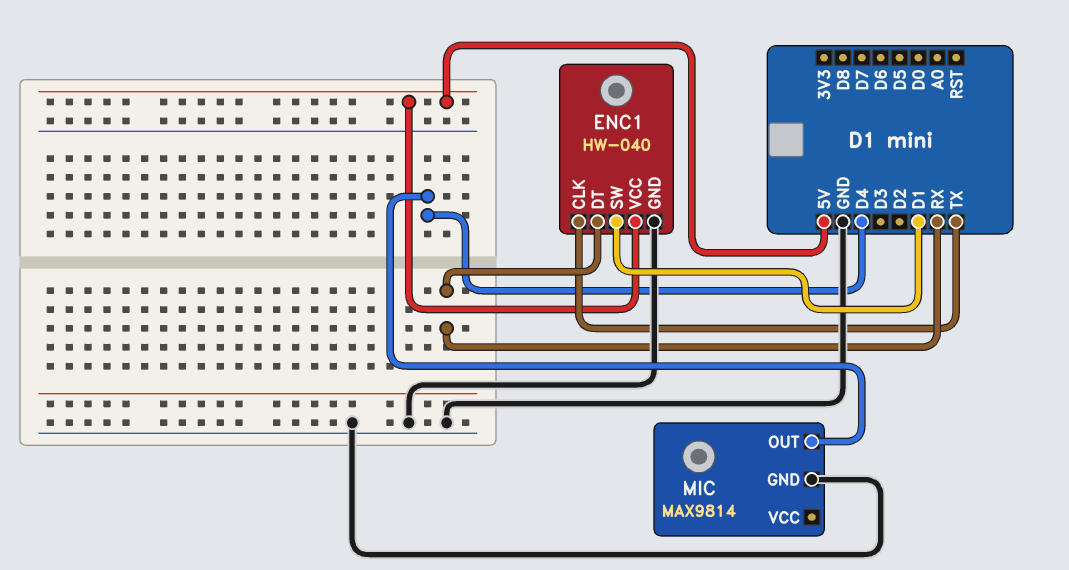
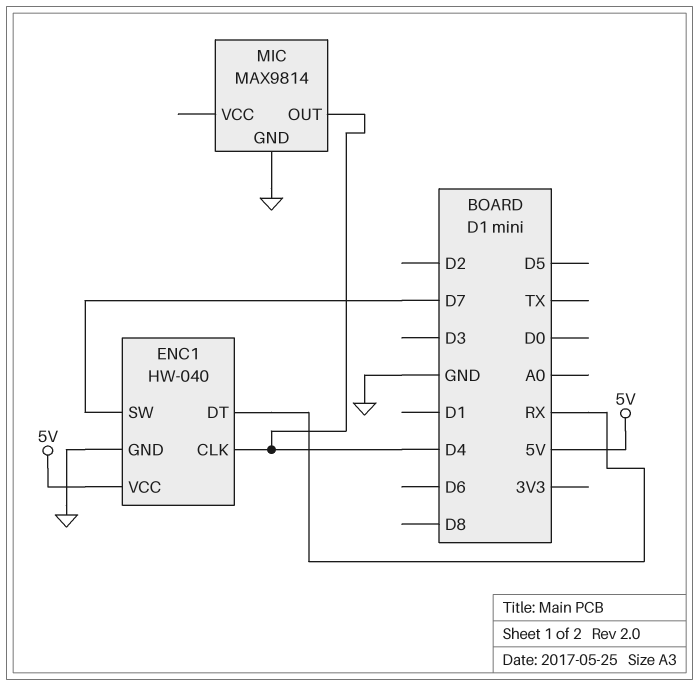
ENC1 pin CLK: TX -> D4
ENC1 pin SW: D1 -> D7

